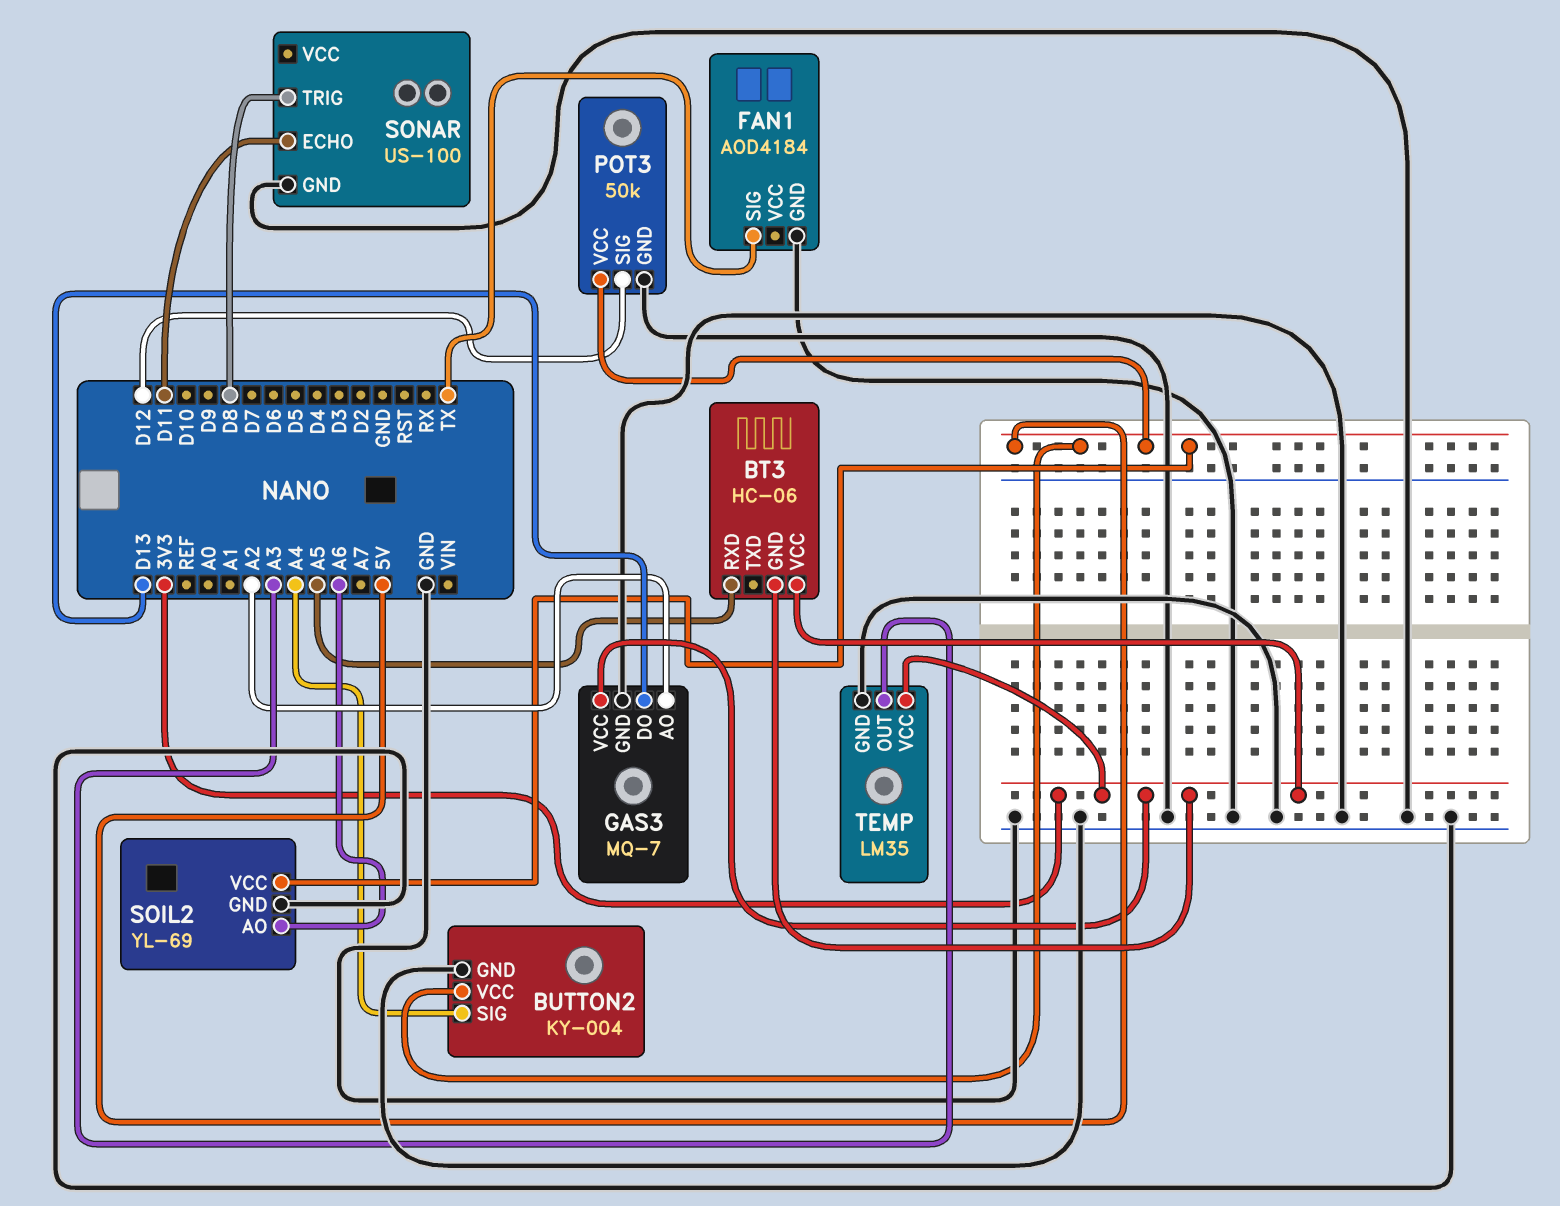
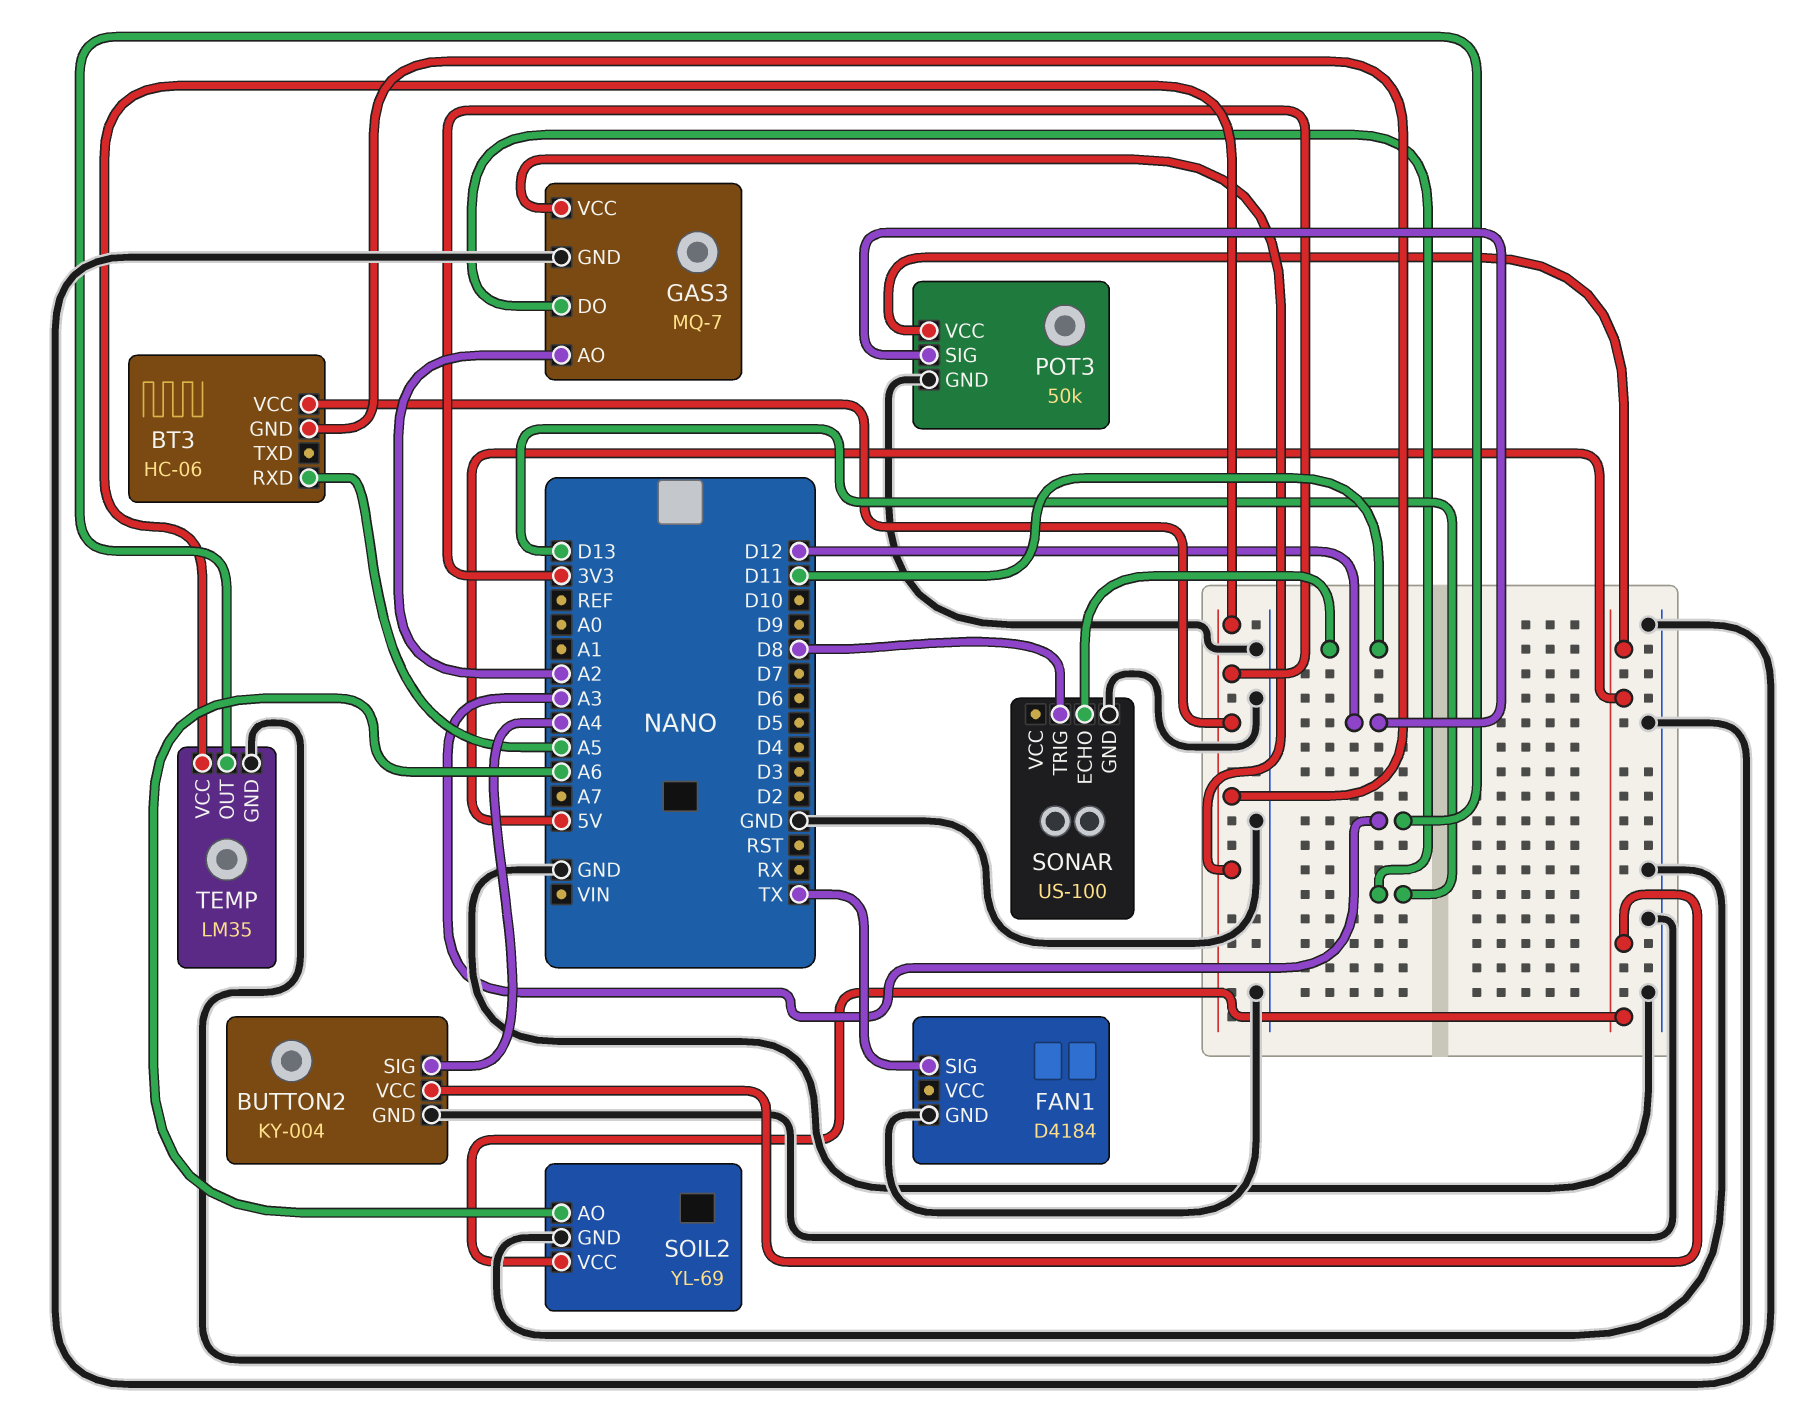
FAN1: AOD4184 -> D4184

